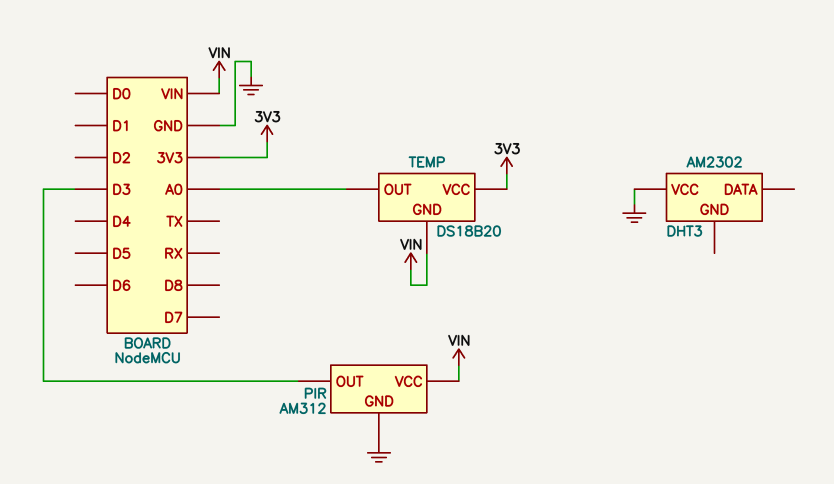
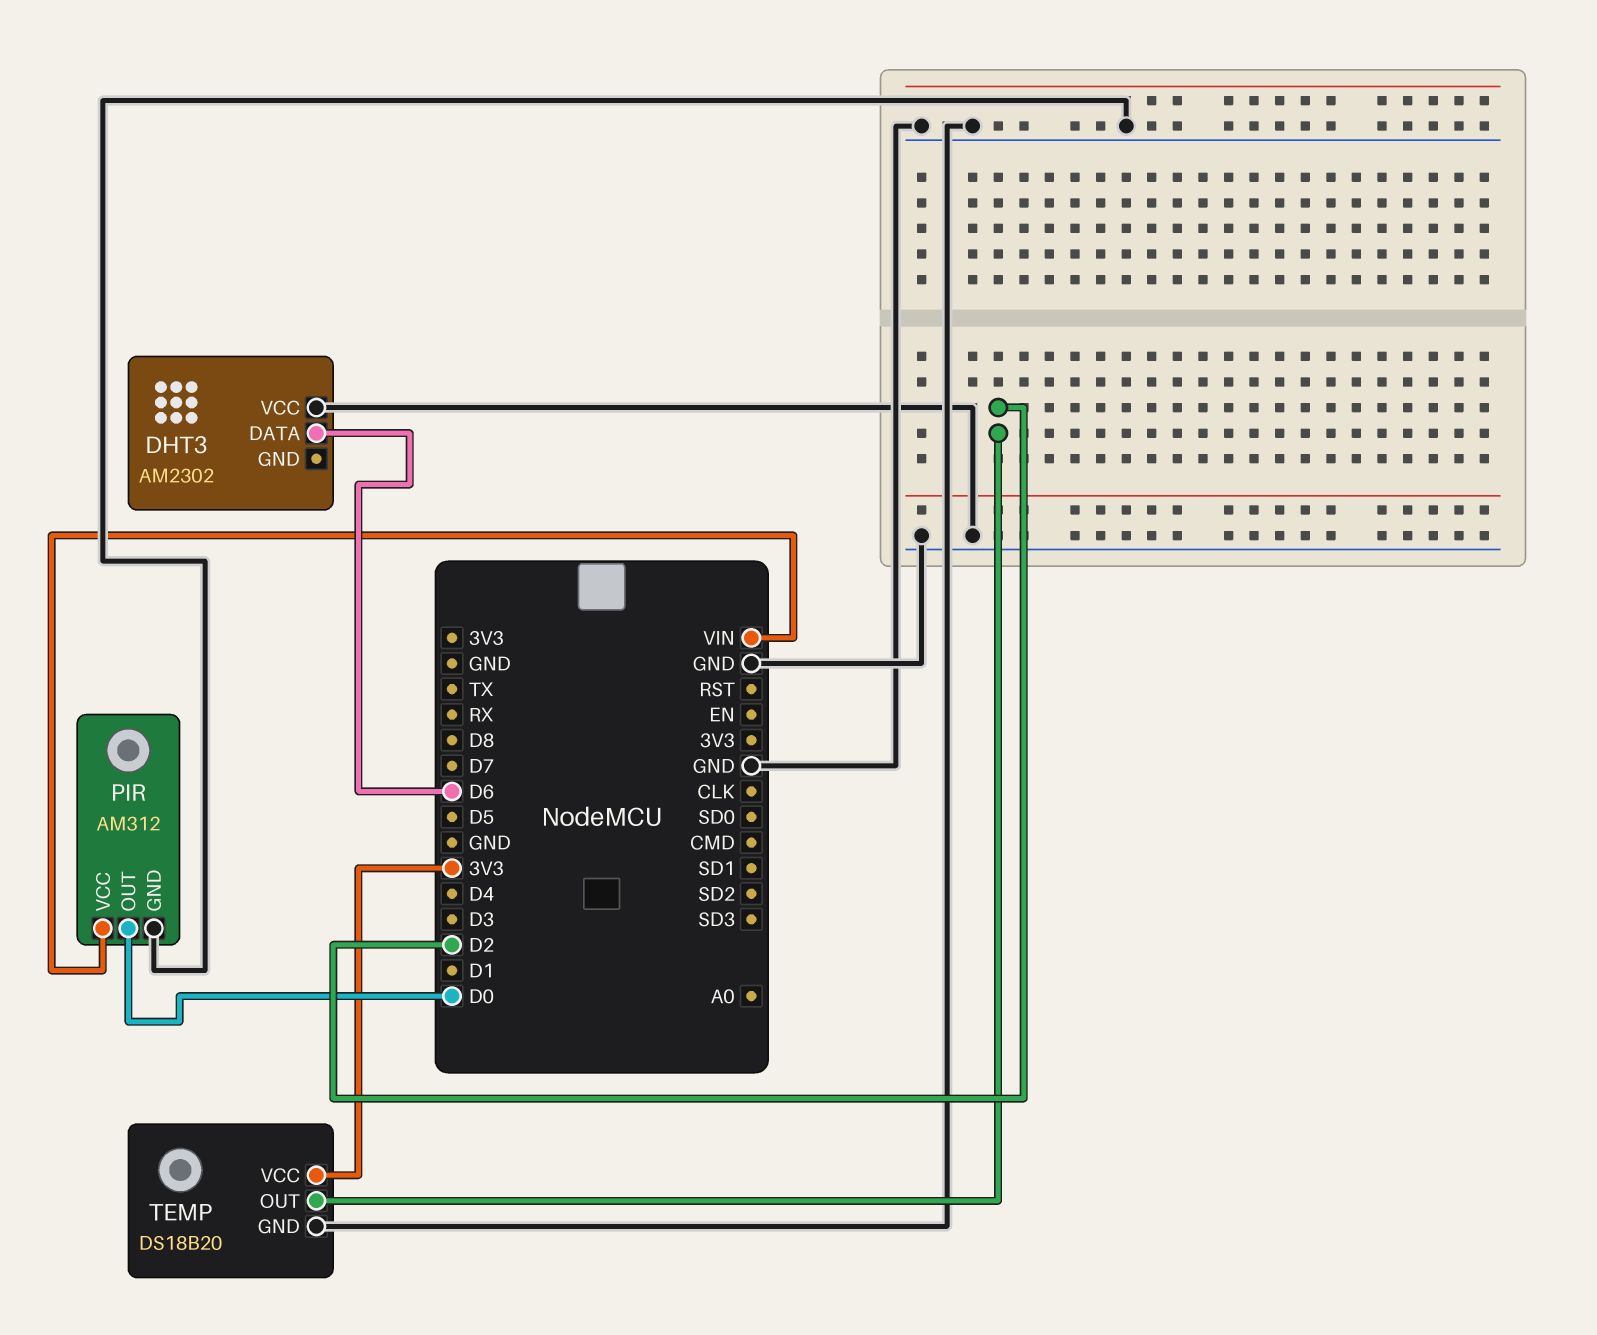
DHT3 pin DATA: none -> D6
PIR pin OUT: D3 -> D0
TEMP pin GND: VIN -> GND
TEMP pin OUT: A0 -> D2

